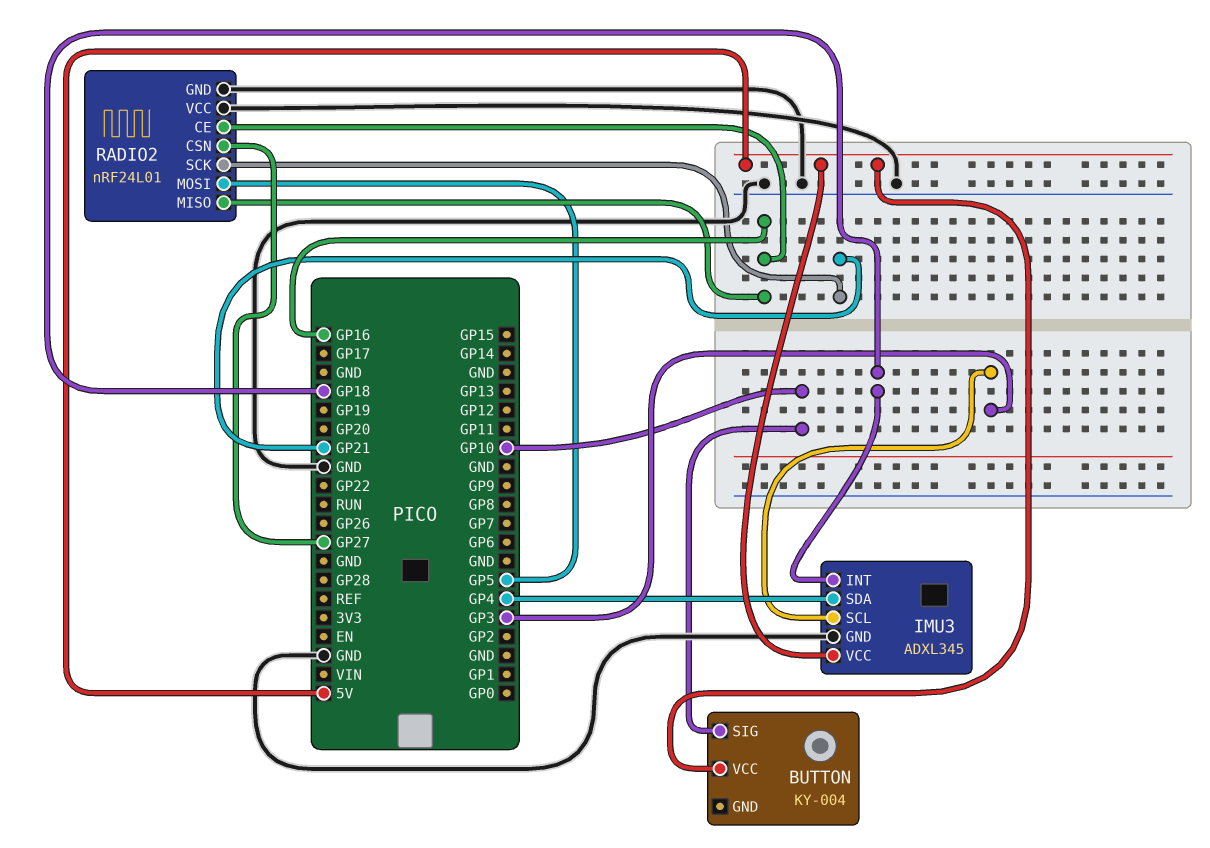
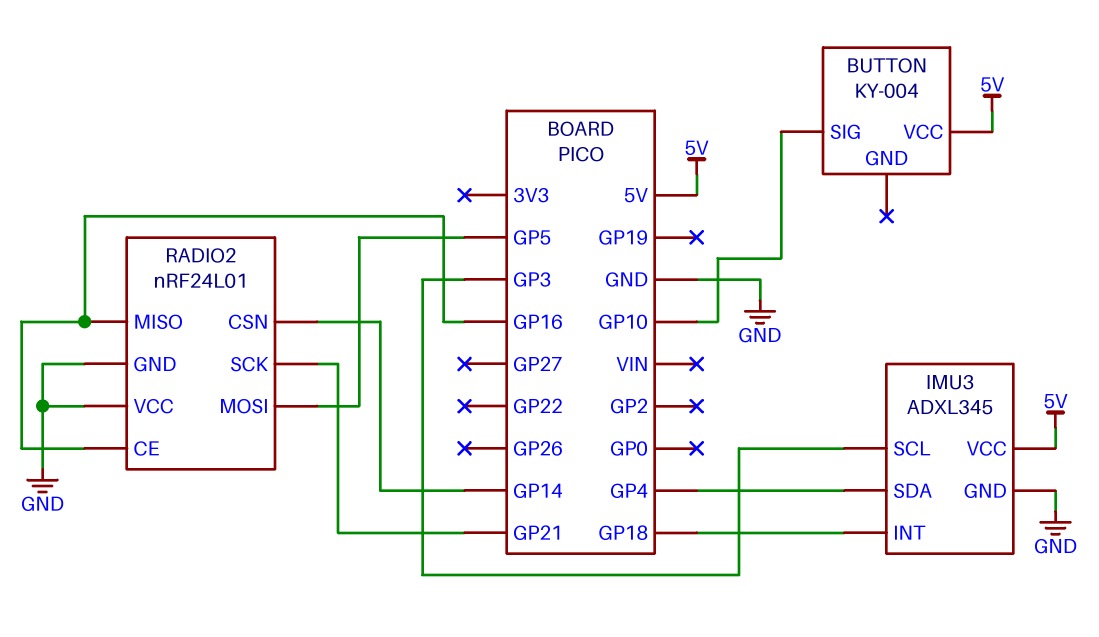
RADIO2 pin CSN: GP27 -> GP14

